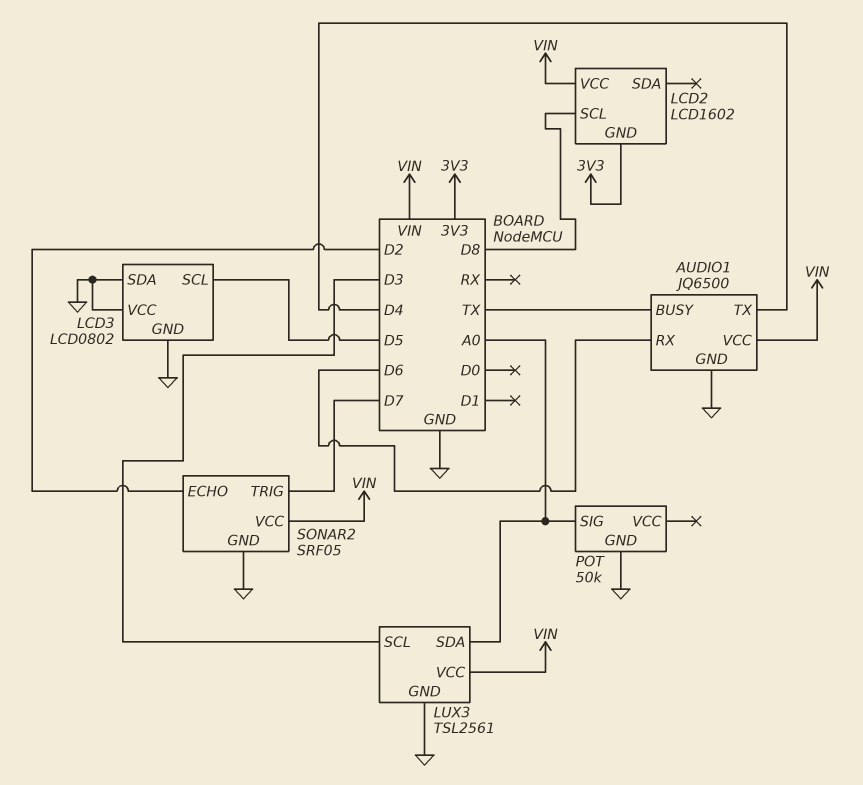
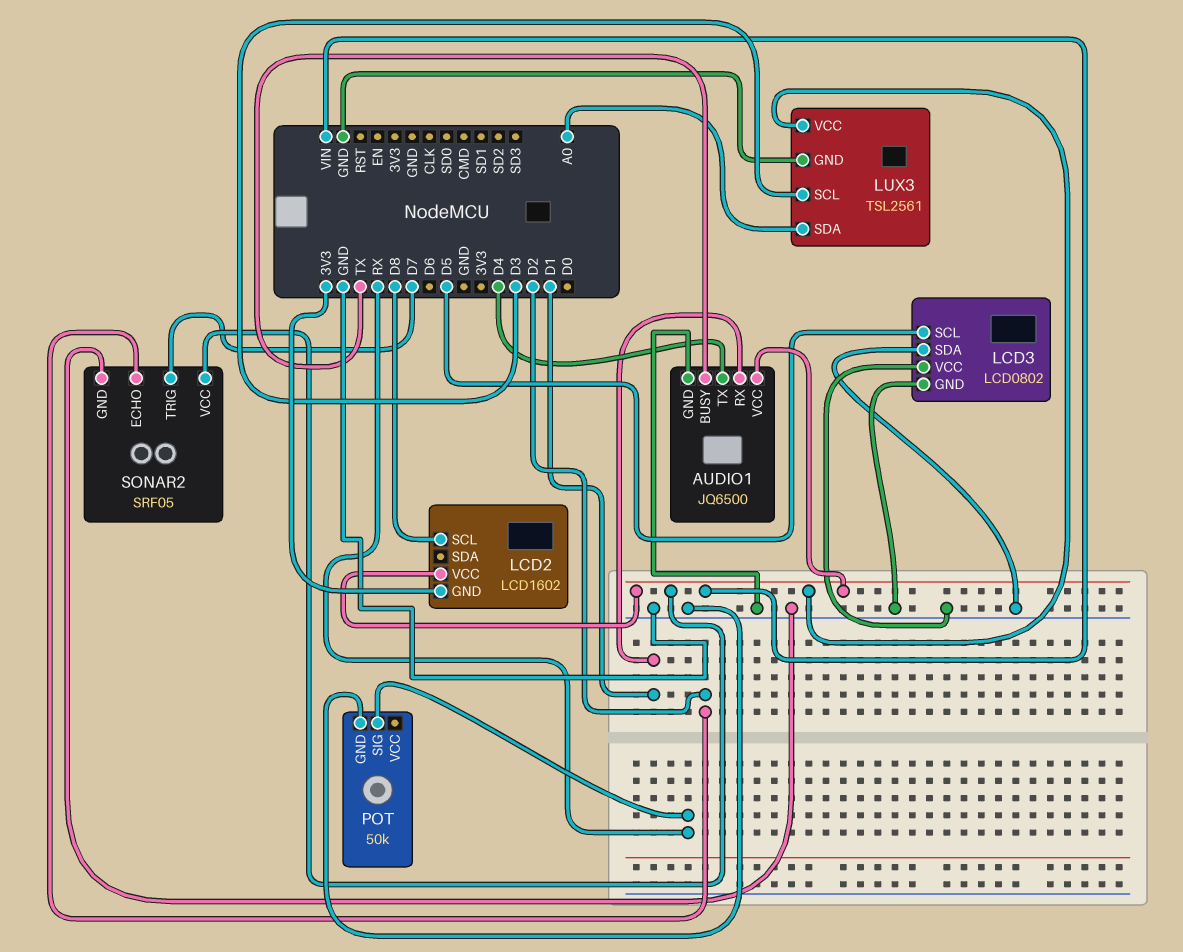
AUDIO1 pin RX: D6 -> D1
POT pin SIG: A0 -> RX

